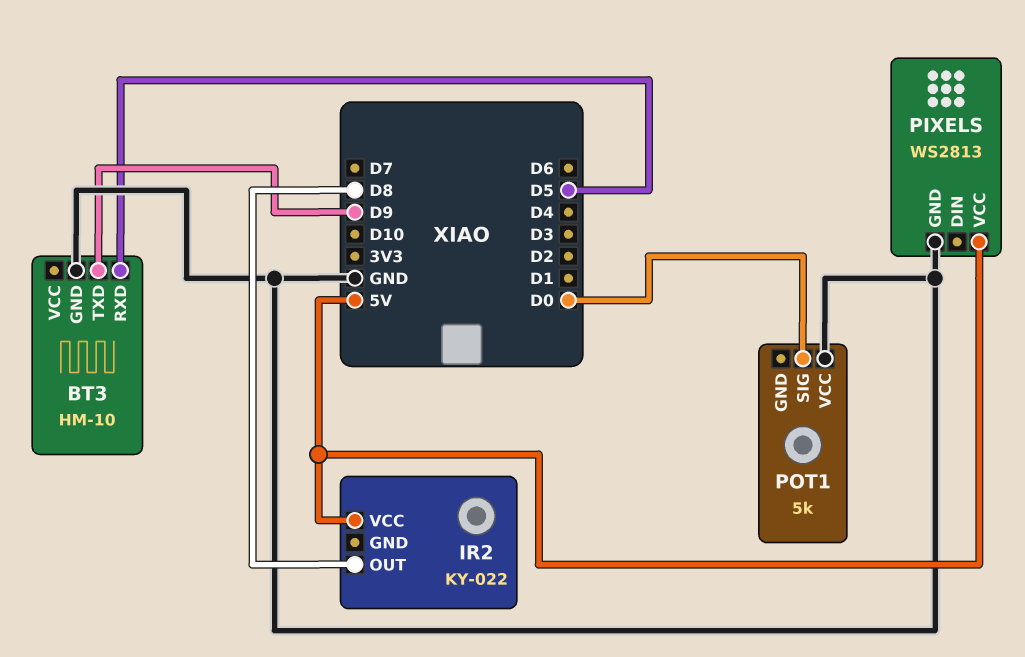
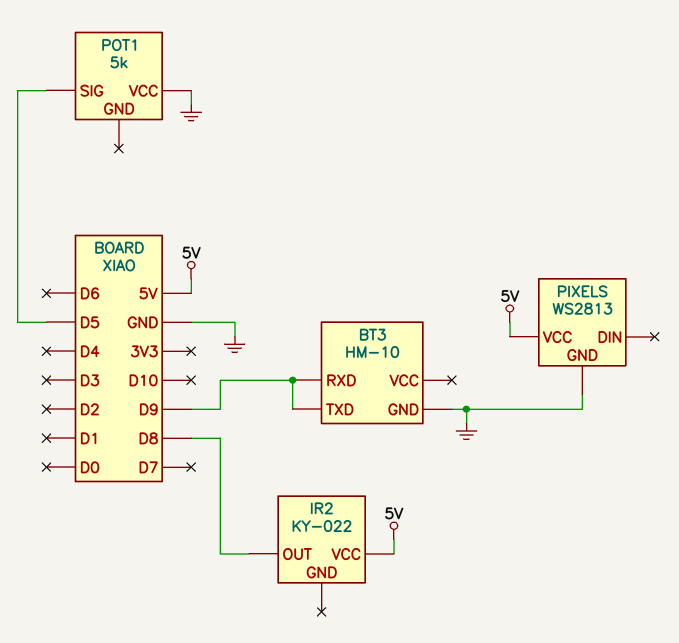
BT3 pin RXD: D5 -> D9
POT1 pin SIG: D0 -> D5

